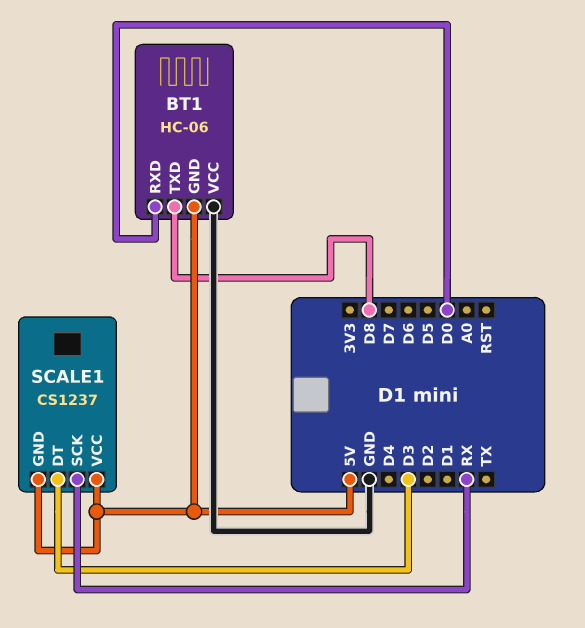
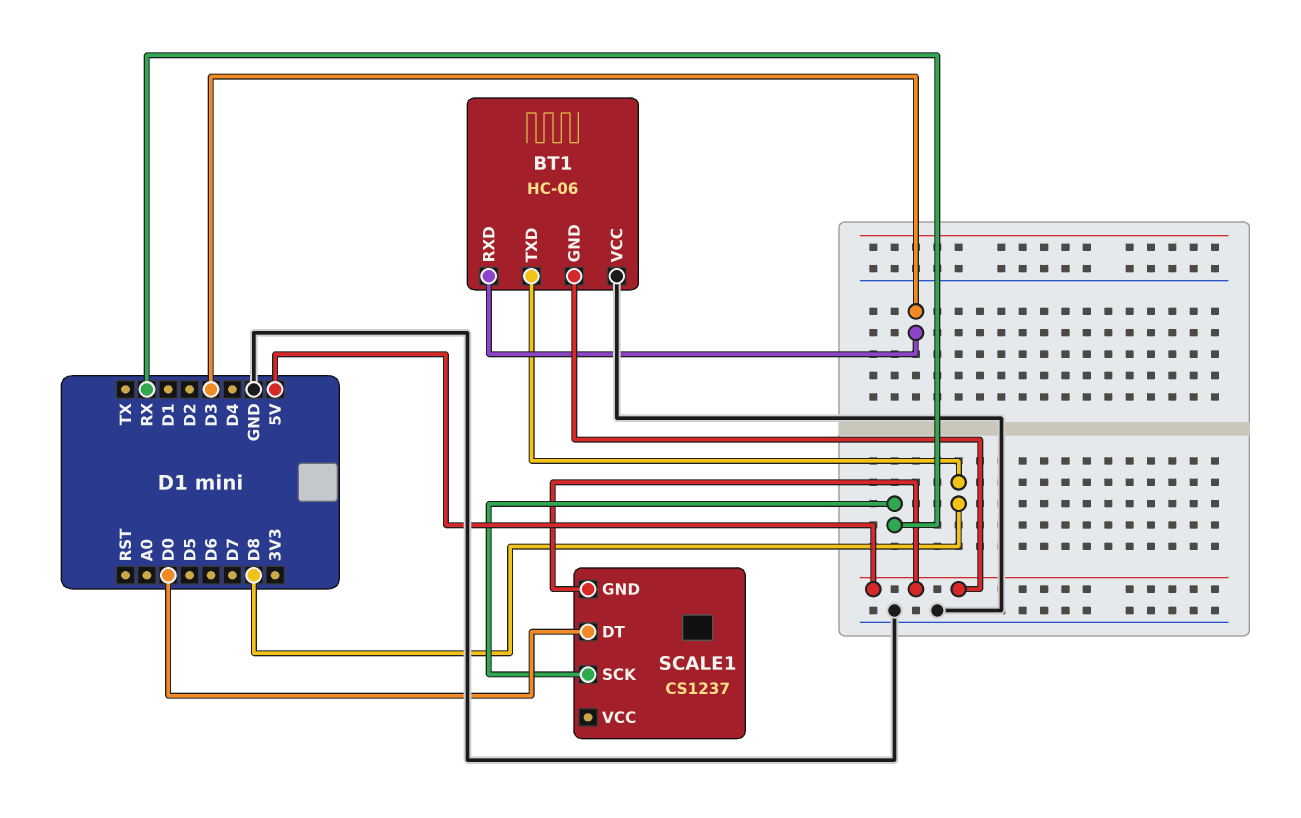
BT1 pin RXD: D0 -> D3
SCALE1 pin DT: D3 -> D0
SCALE1 pin VCC: 5V -> none

